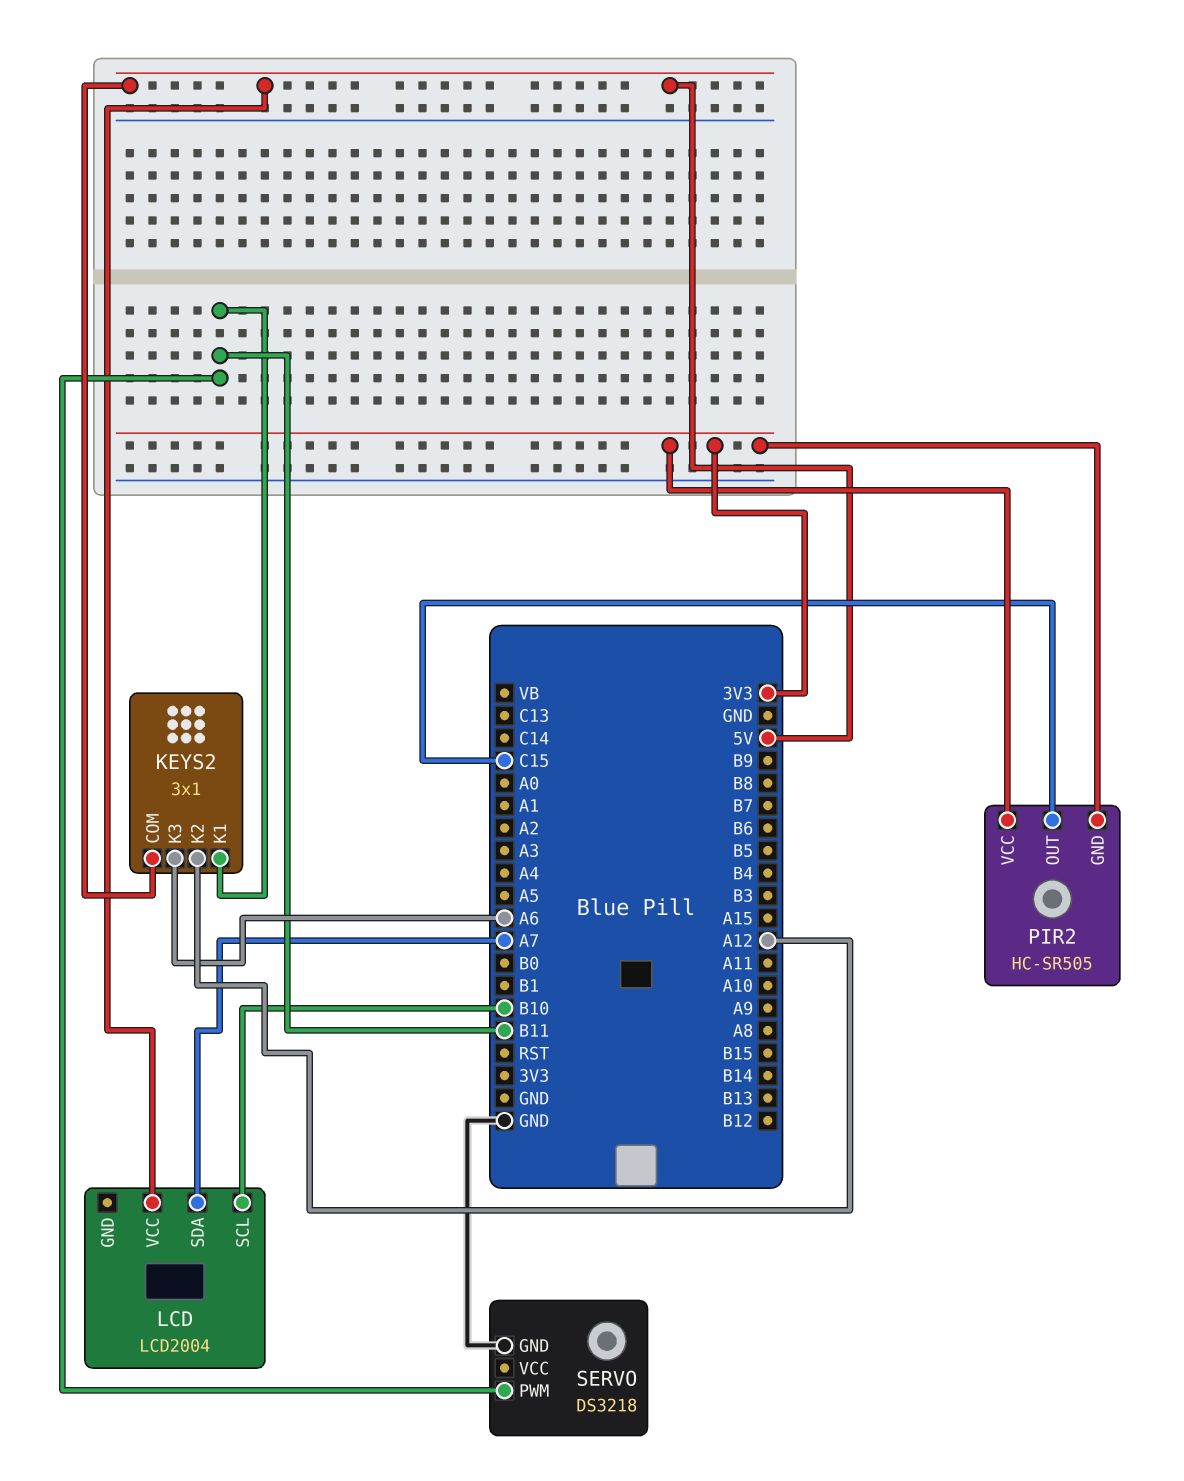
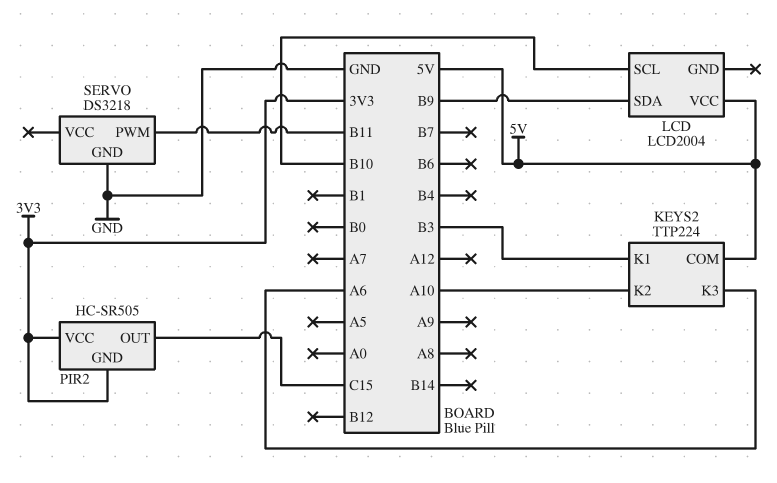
KEYS2: 3x1 -> TTP224
KEYS2 pin K1: B11 -> B3
KEYS2 pin K2: A12 -> A10
LCD pin SDA: A7 -> B9

